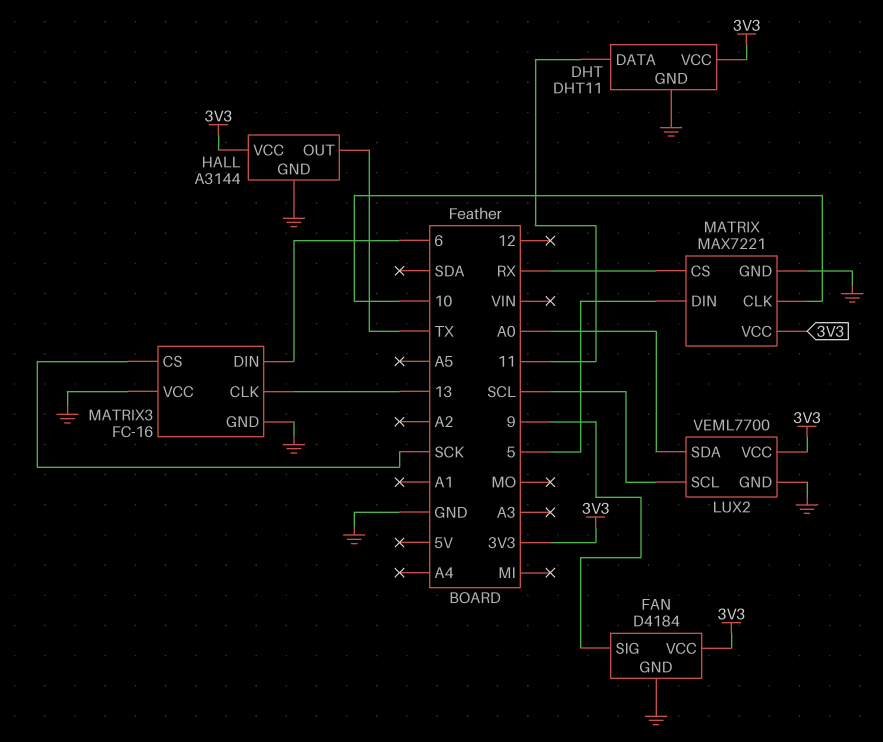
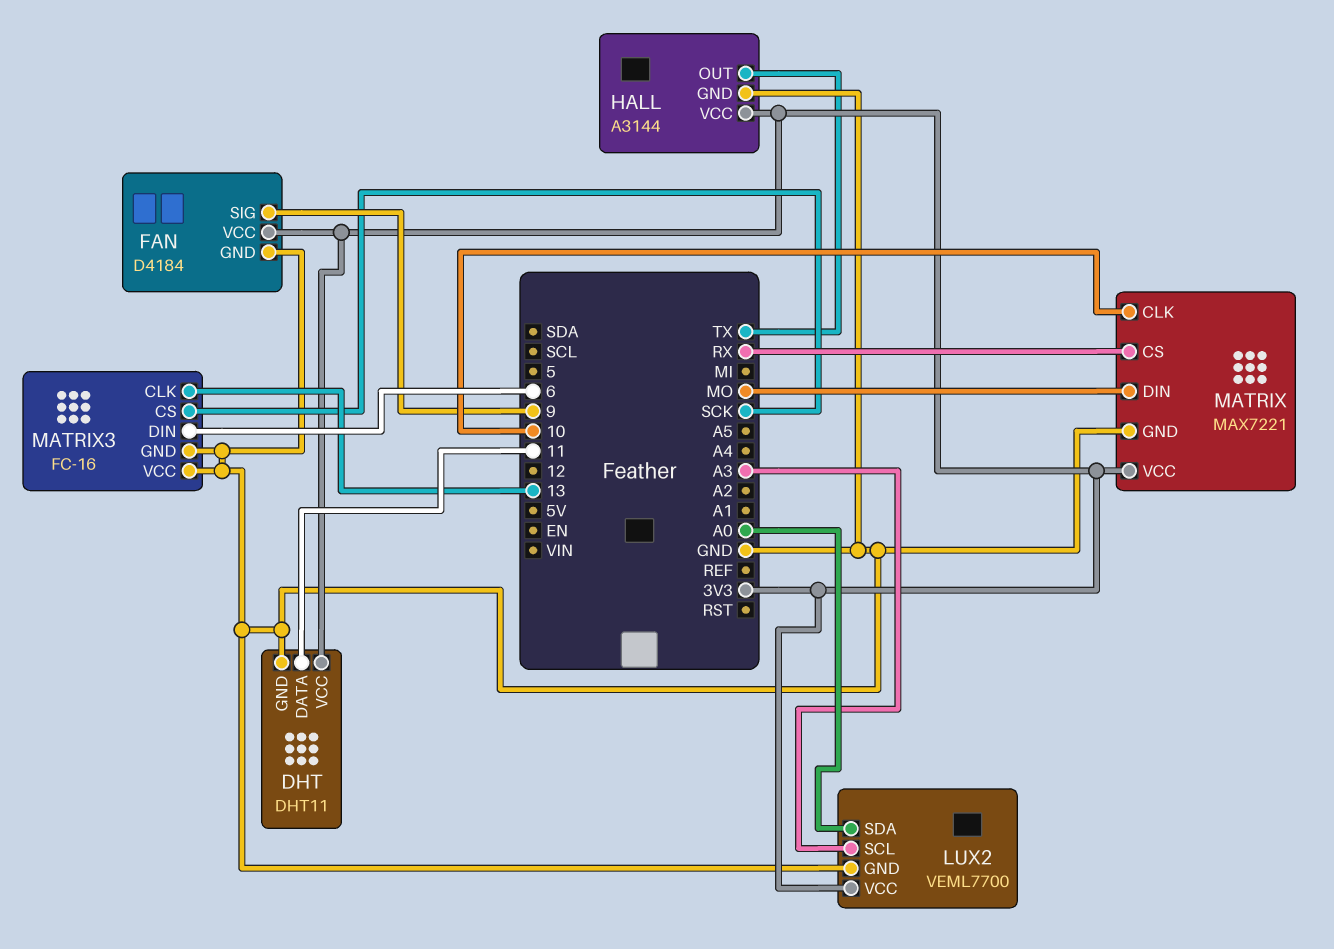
LUX2 pin SCL: SCL -> A3
MATRIX pin DIN: 5 -> MO

